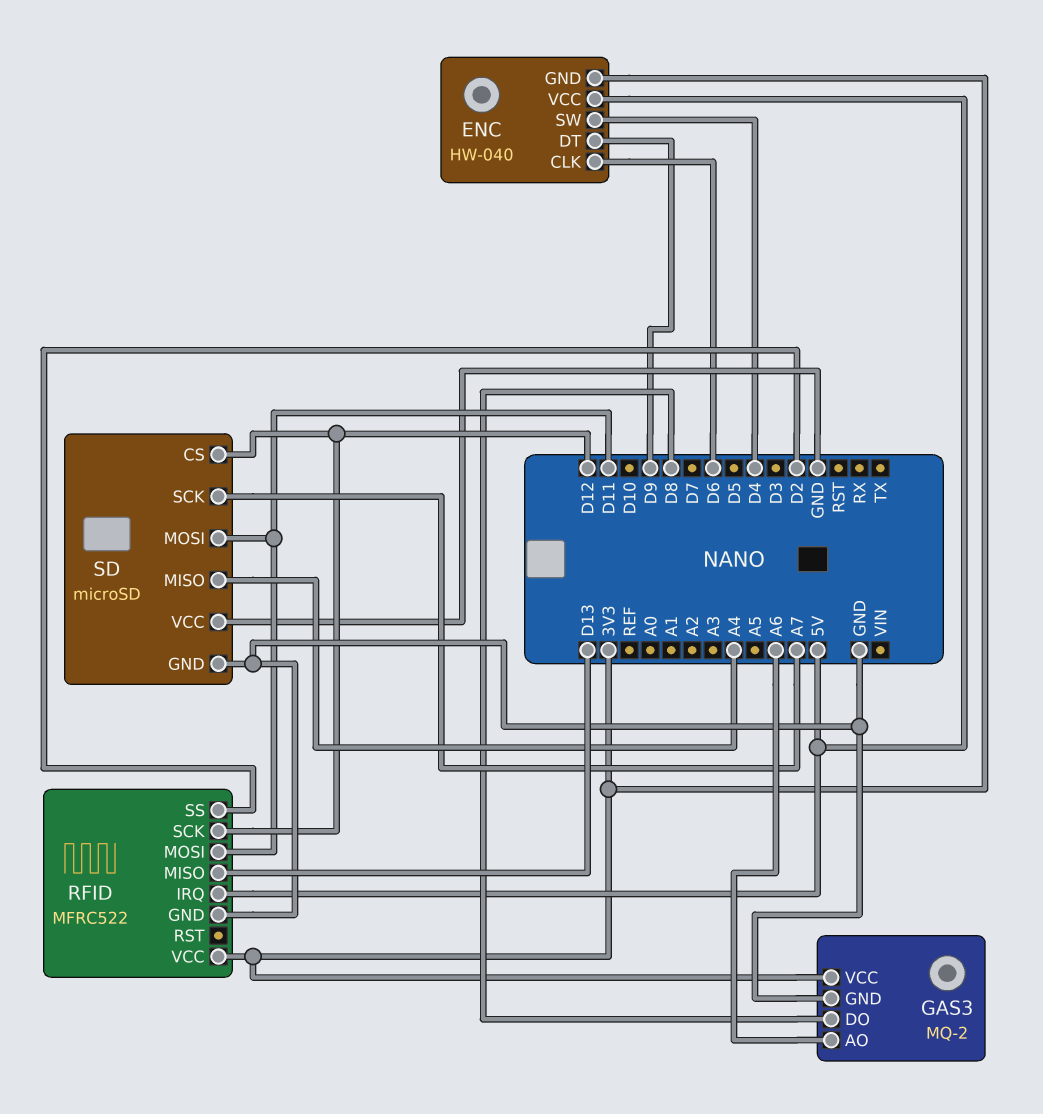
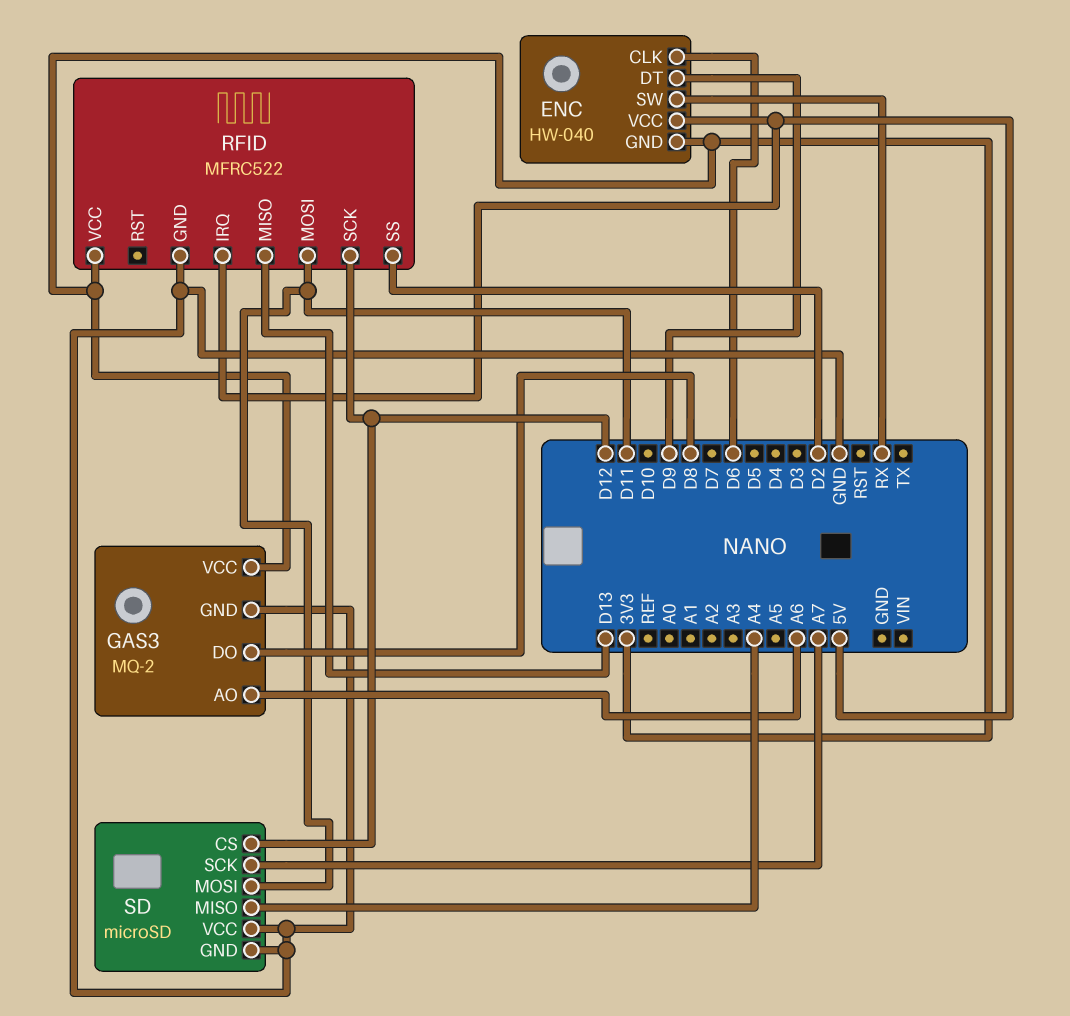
ENC pin SW: D4 -> RX

